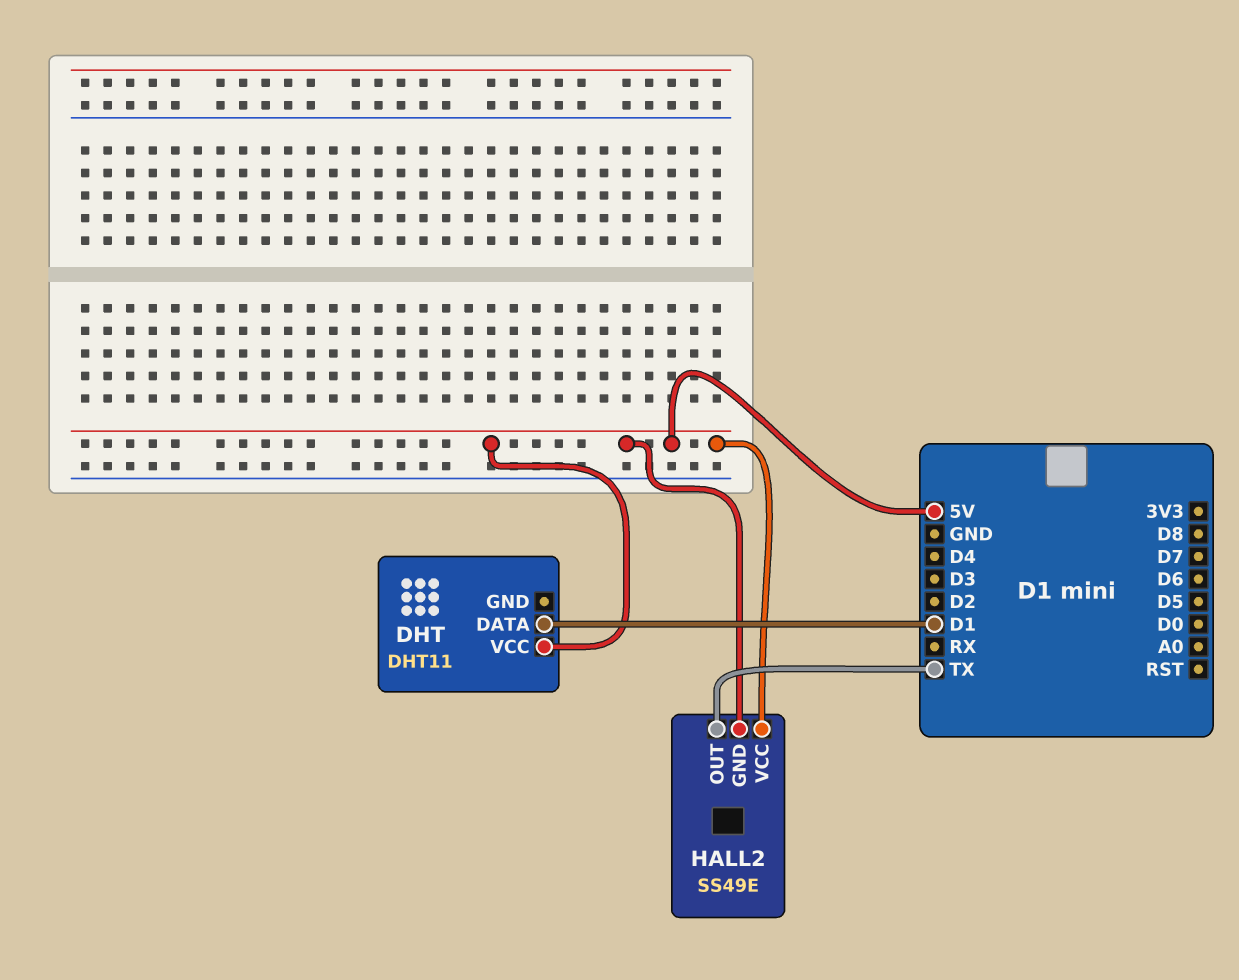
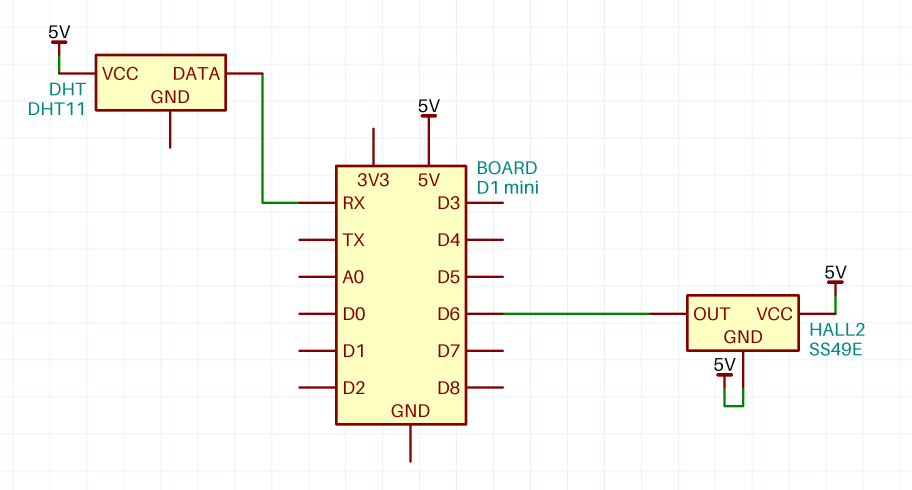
DHT pin DATA: D1 -> RX
HALL2 pin OUT: TX -> D6

